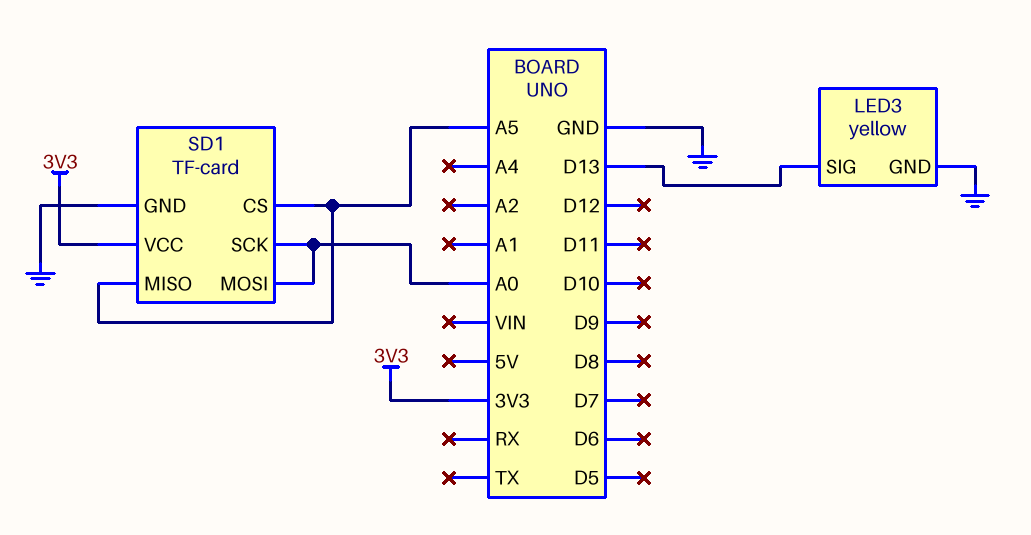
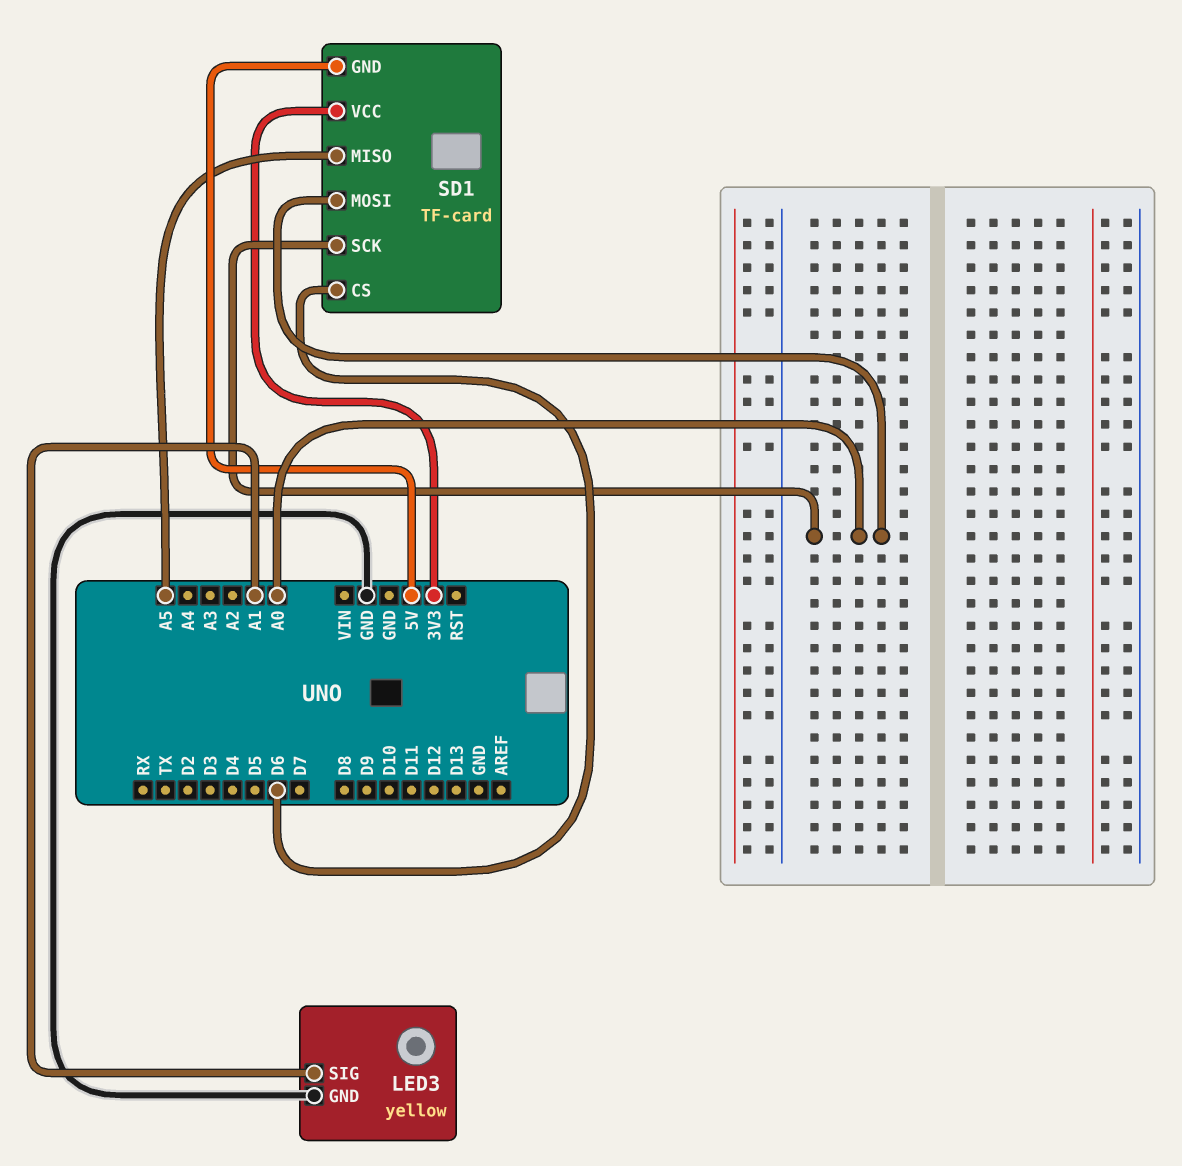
LED3 pin SIG: D13 -> A1
SD1 pin CS: A5 -> D6
SD1 pin GND: GND -> 5V

